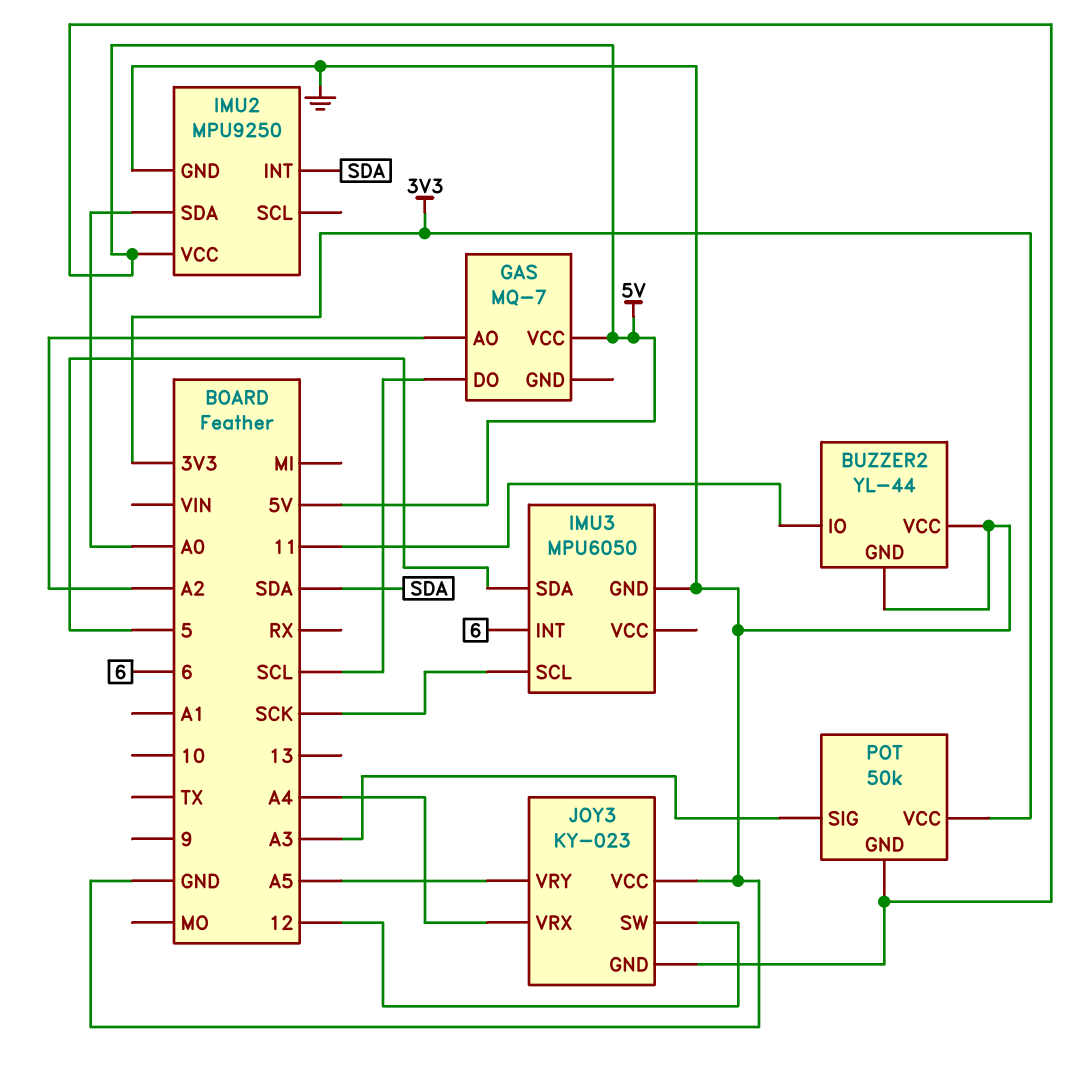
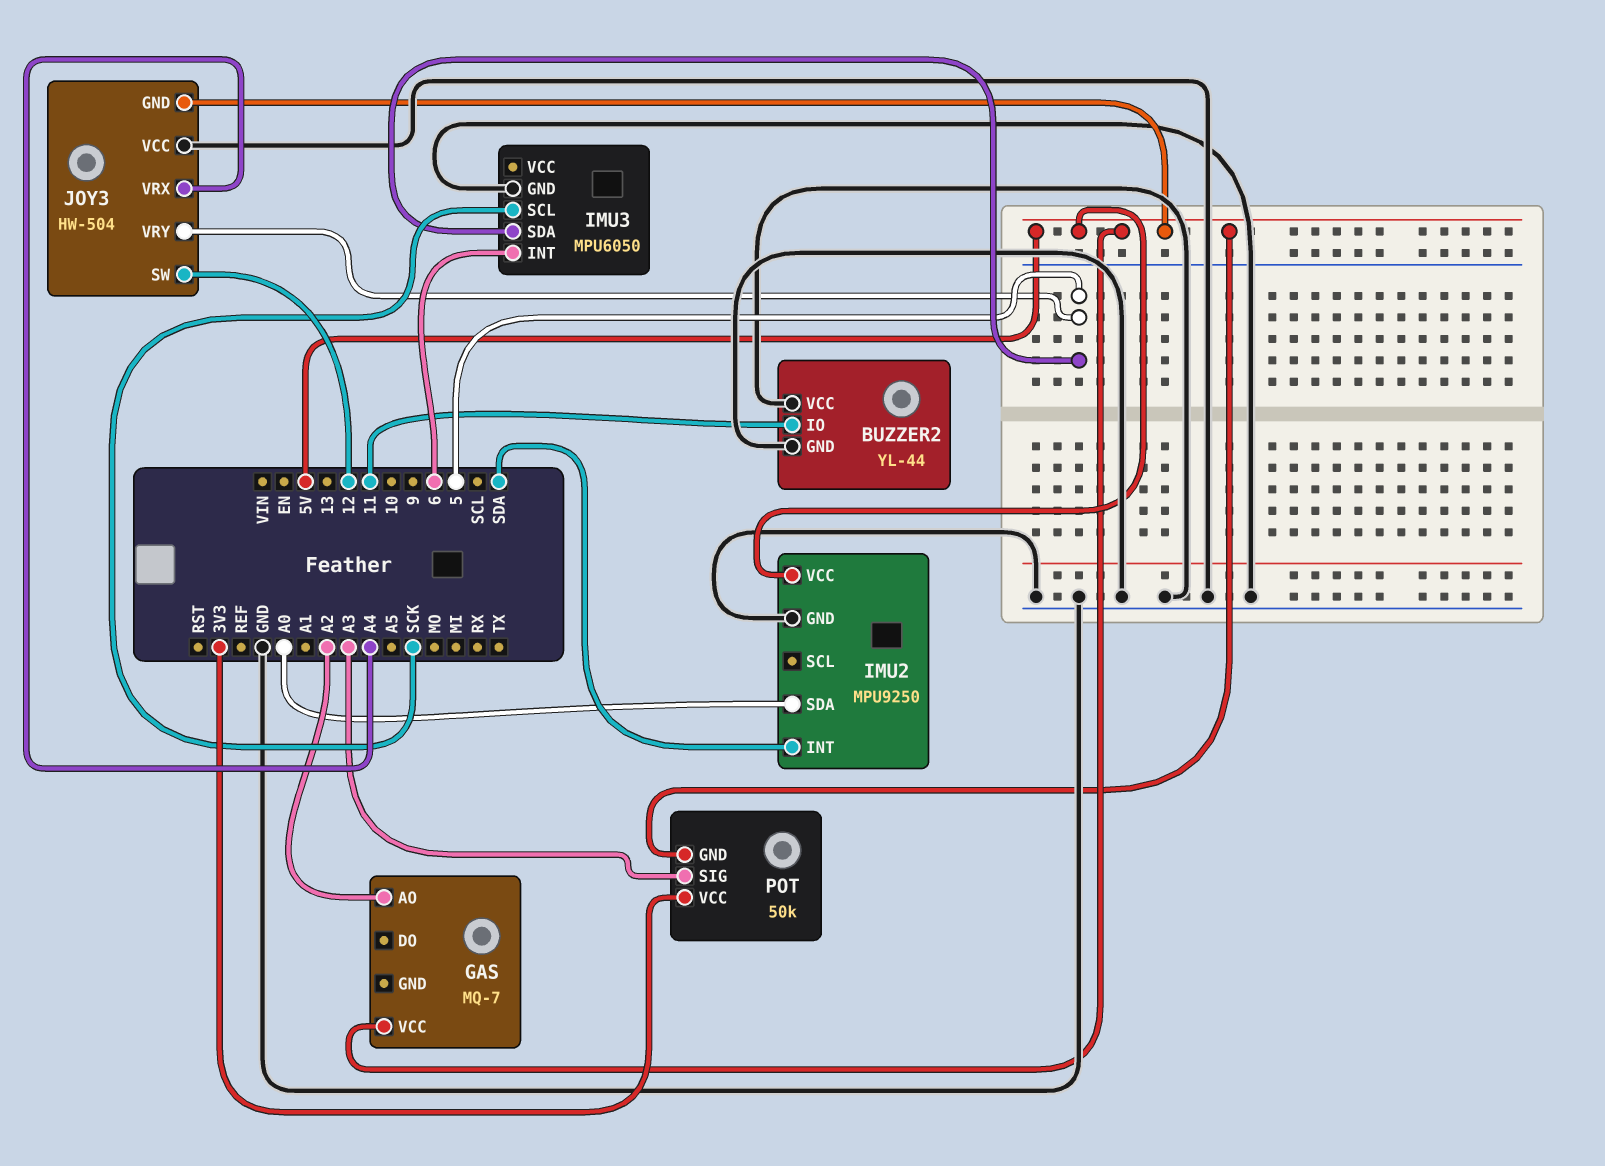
GAS pin DO: SCL -> none
JOY3: KY-023 -> HW-504
JOY3 pin VRY: A5 -> 5

